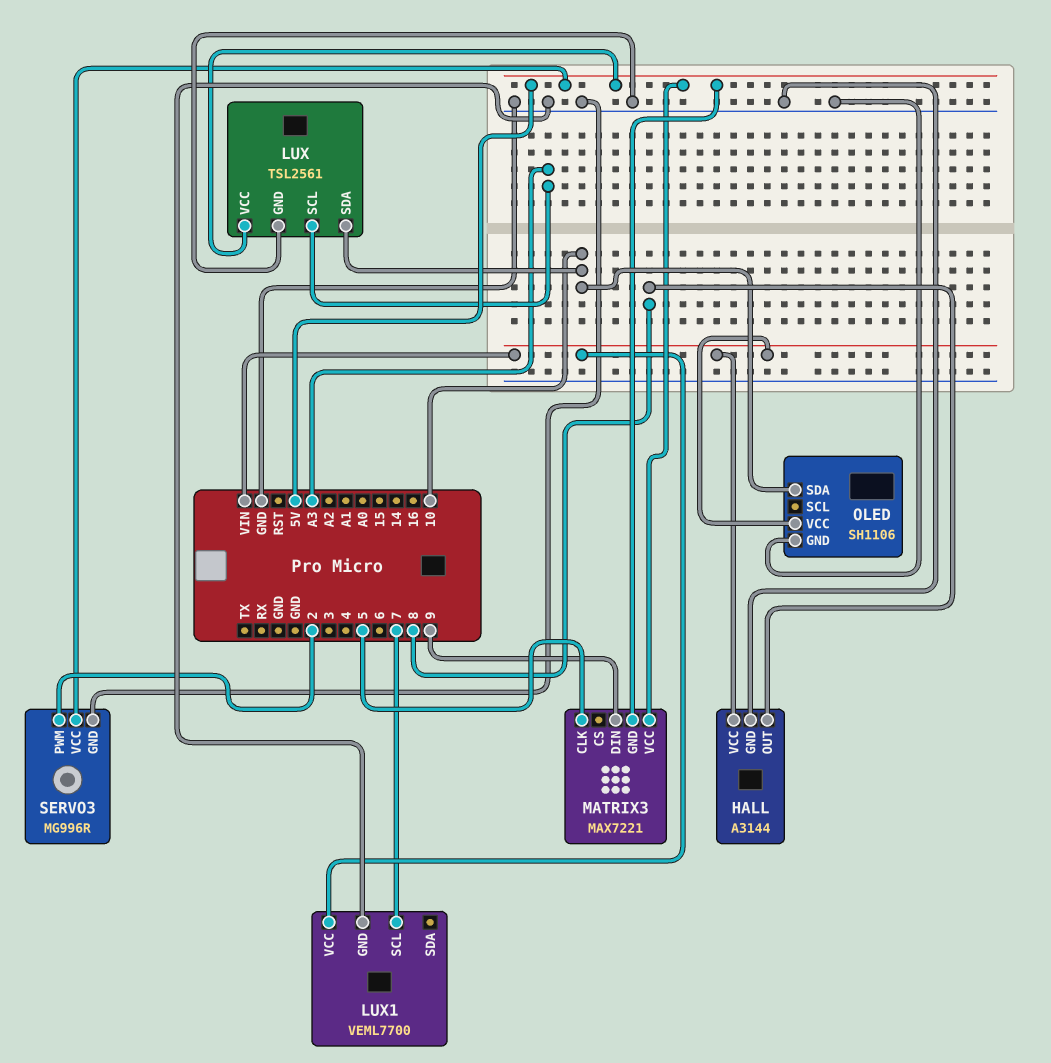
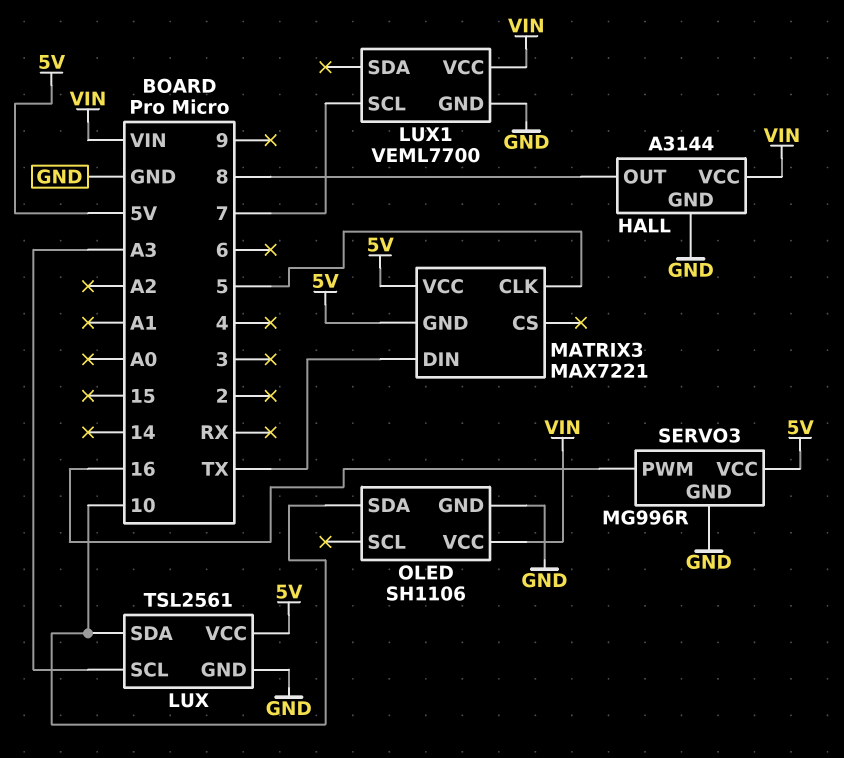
MATRIX3 pin DIN: 9 -> TX
SERVO3 pin PWM: 2 -> 16

